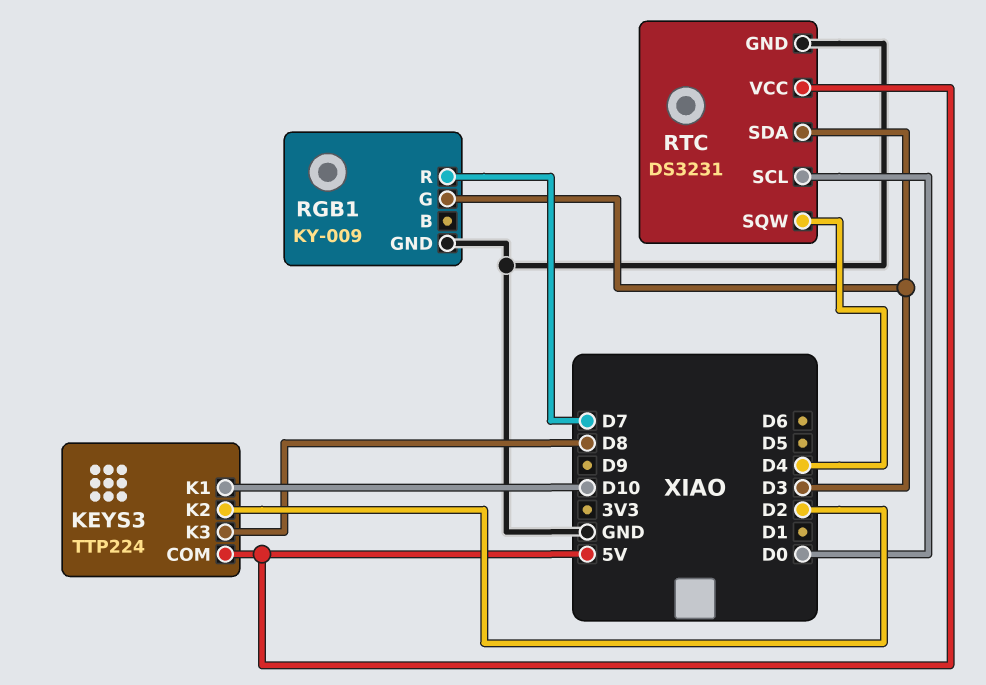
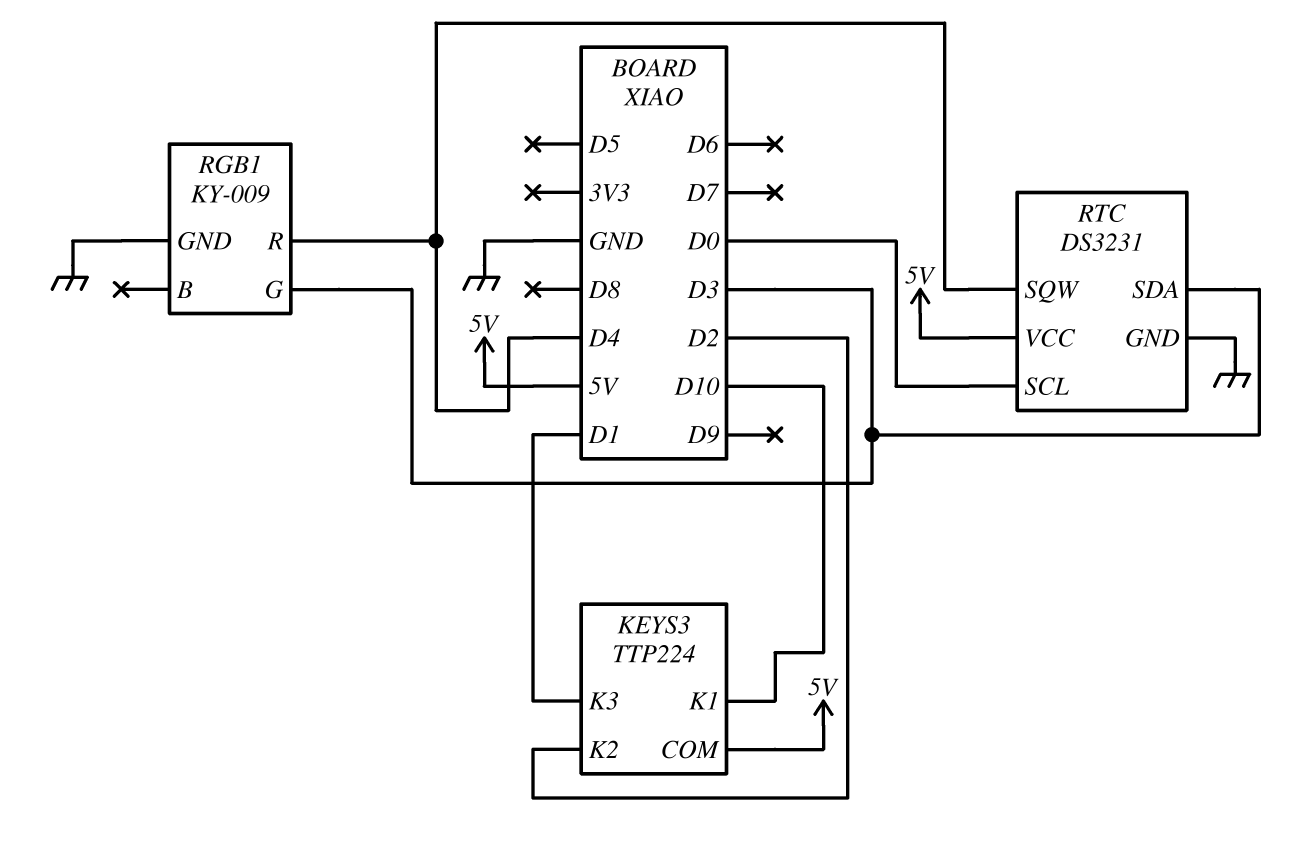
KEYS3 pin K3: D8 -> D1
RGB1 pin R: D7 -> D4

